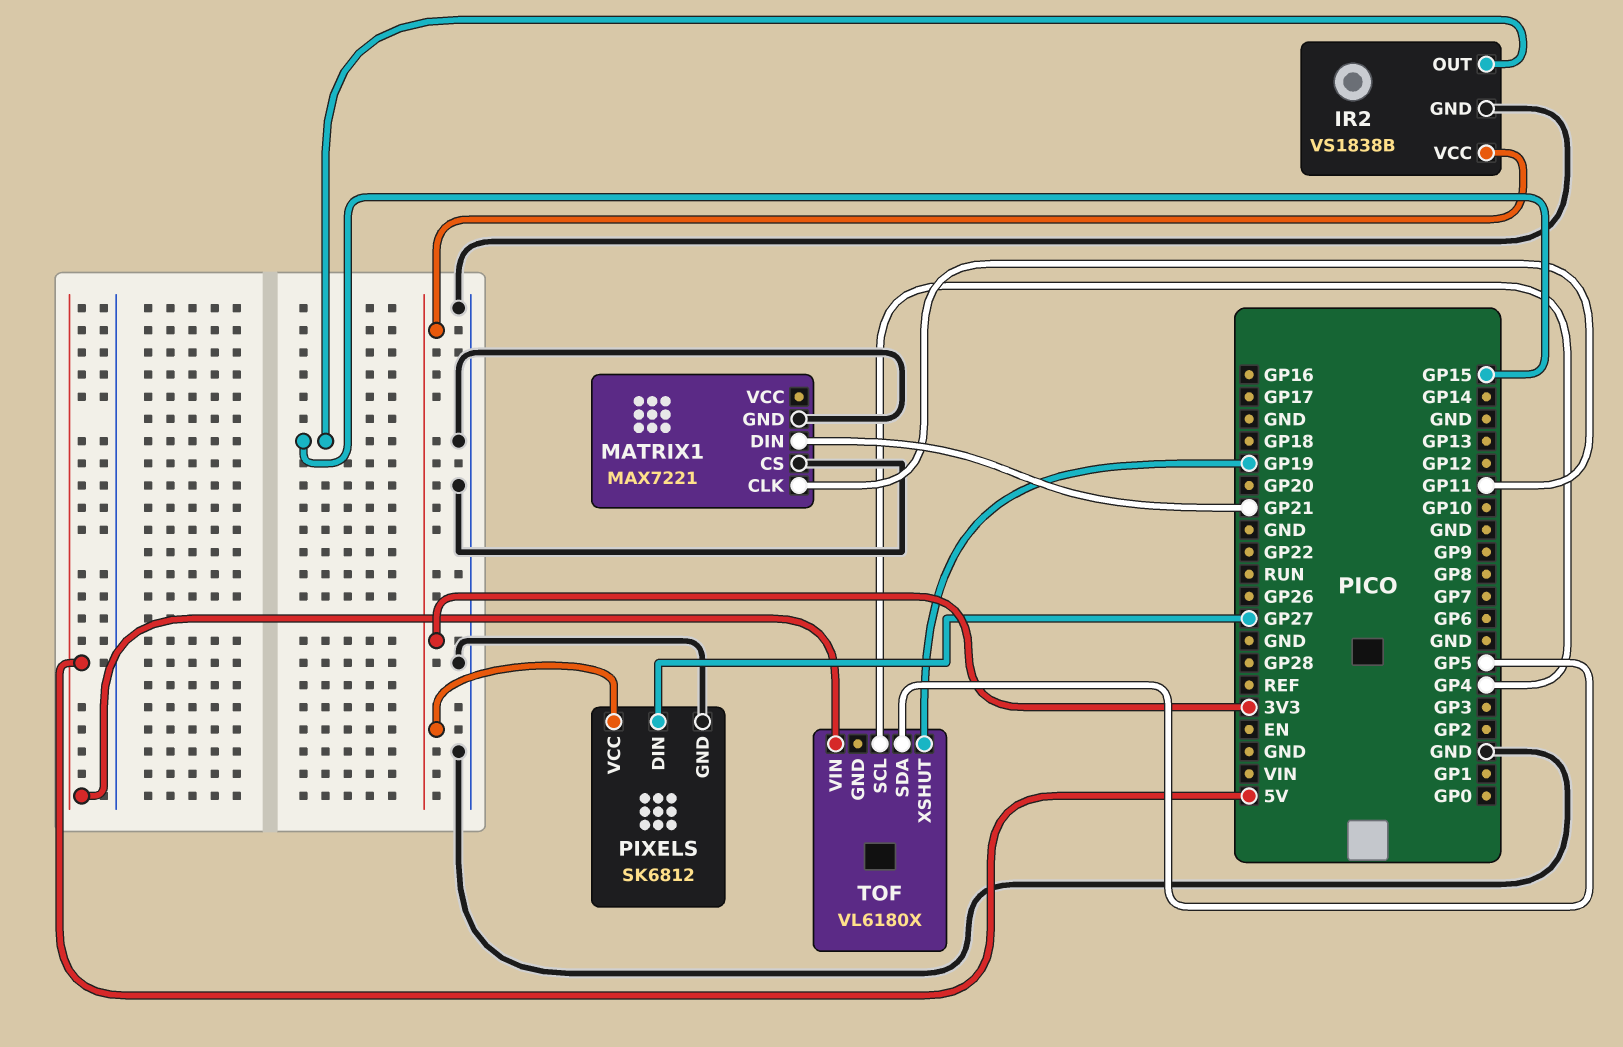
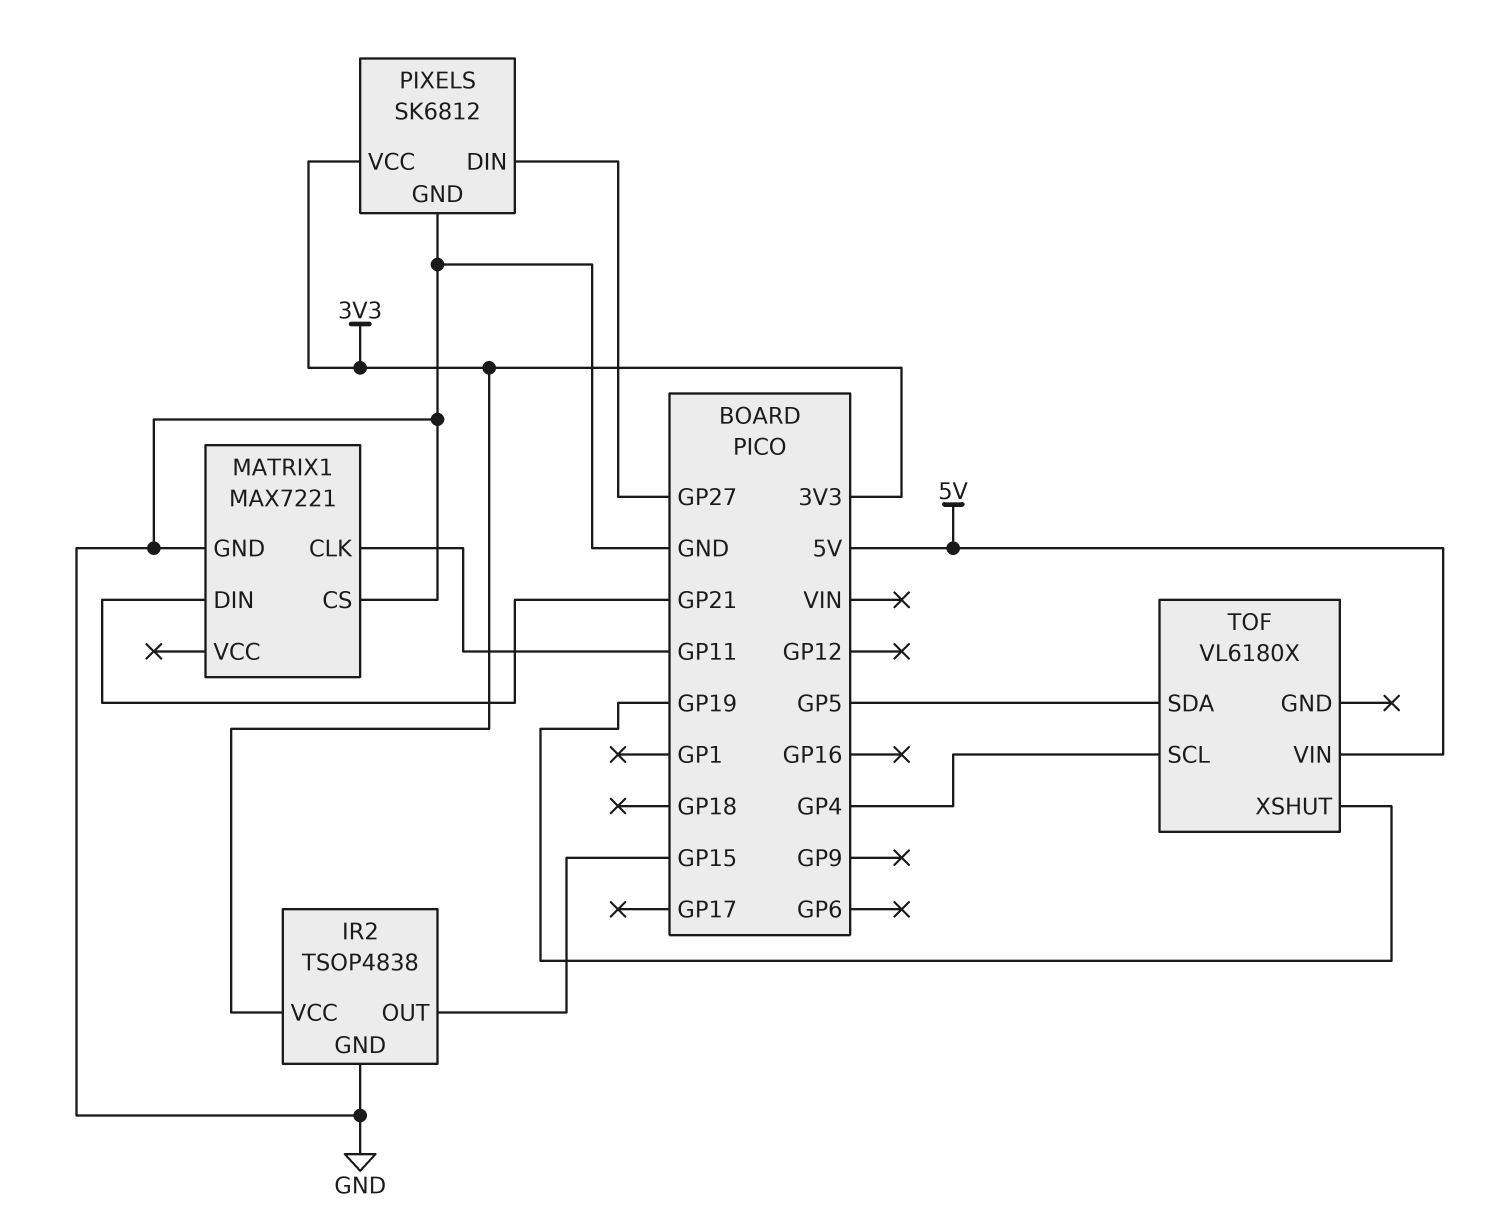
IR2: VS1838B -> TSOP4838

